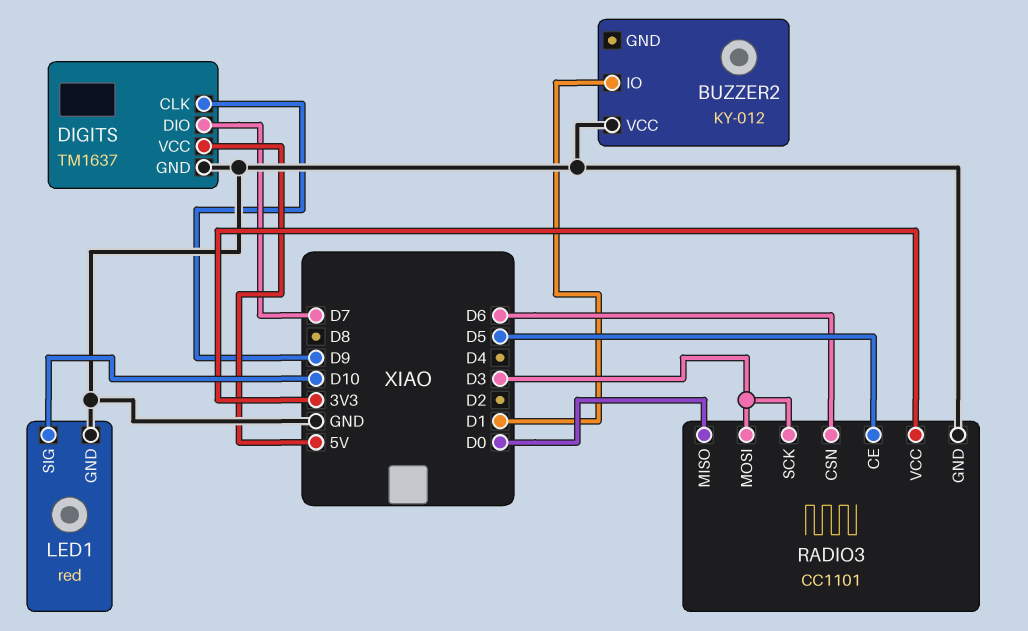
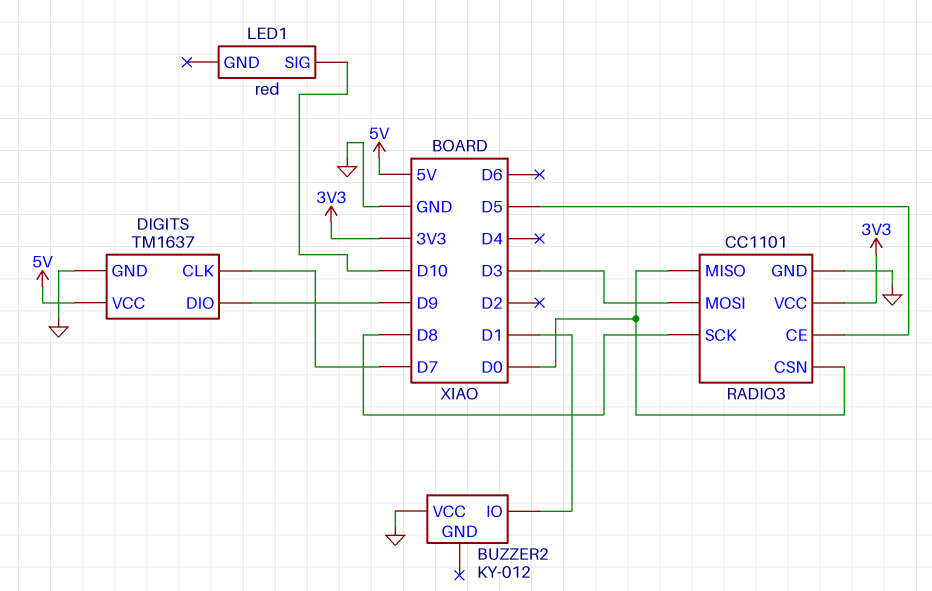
DIGITS pin CLK: D9 -> D7
DIGITS pin DIO: D7 -> D9
LED1 pin GND: GND -> none
RADIO3 pin CSN: D6 -> D0
RADIO3 pin SCK: D3 -> D8

